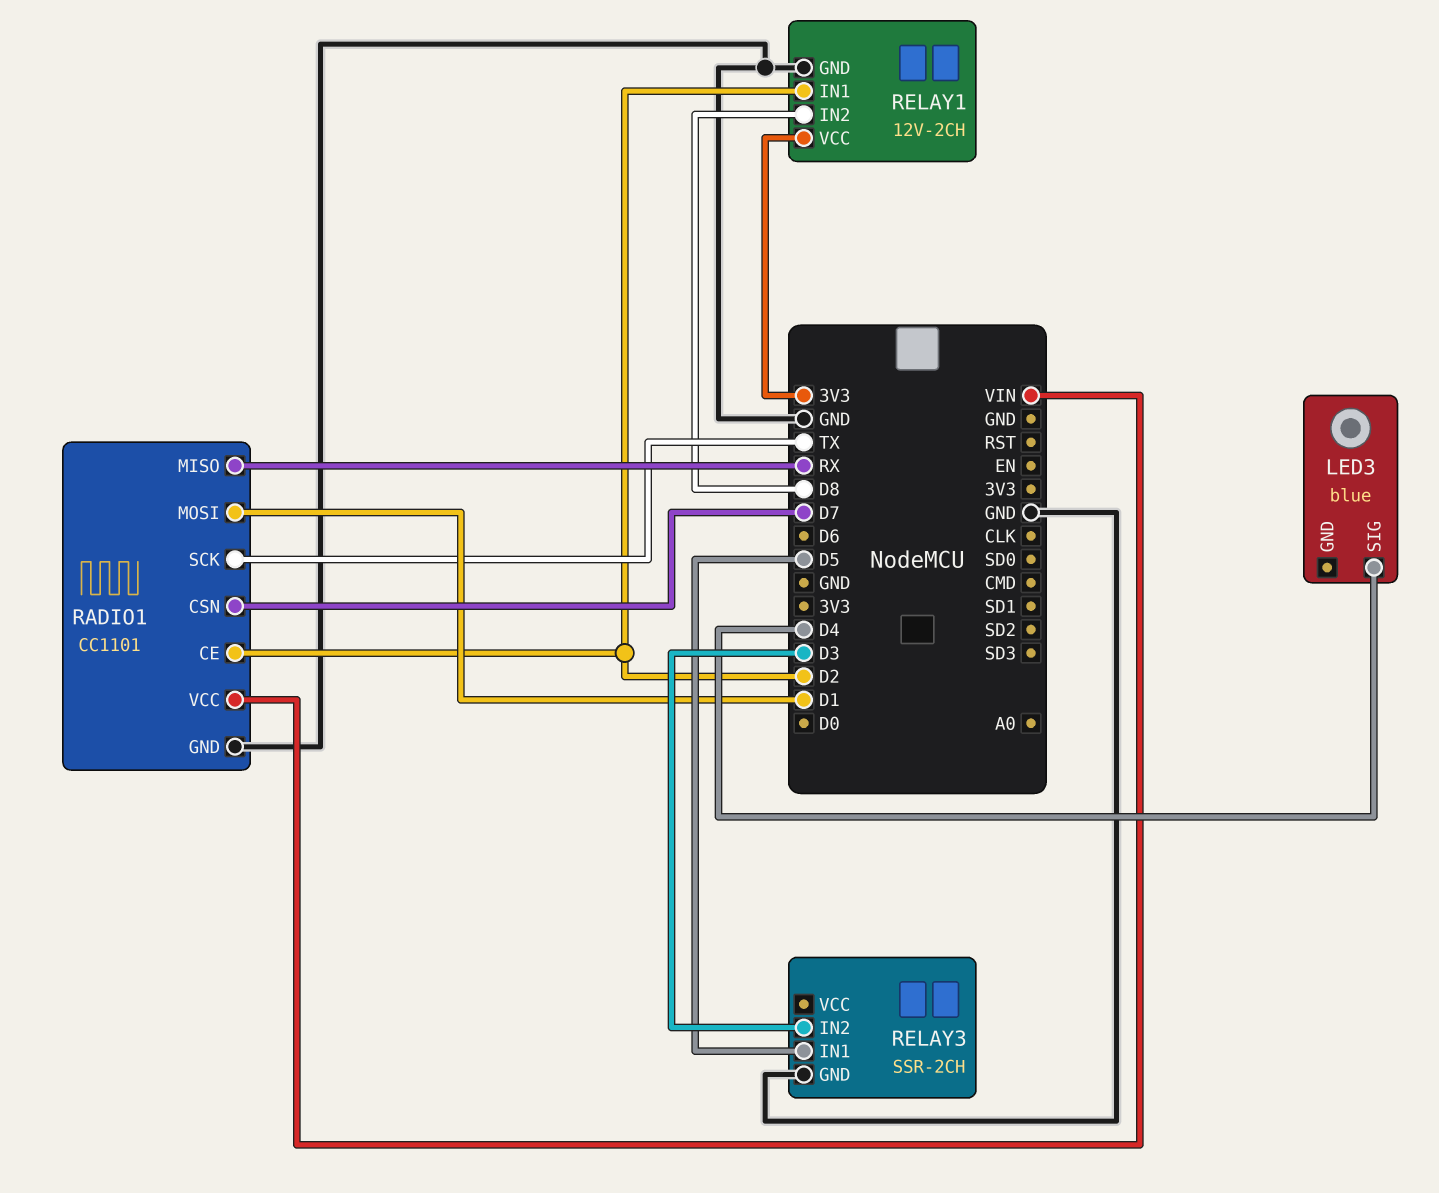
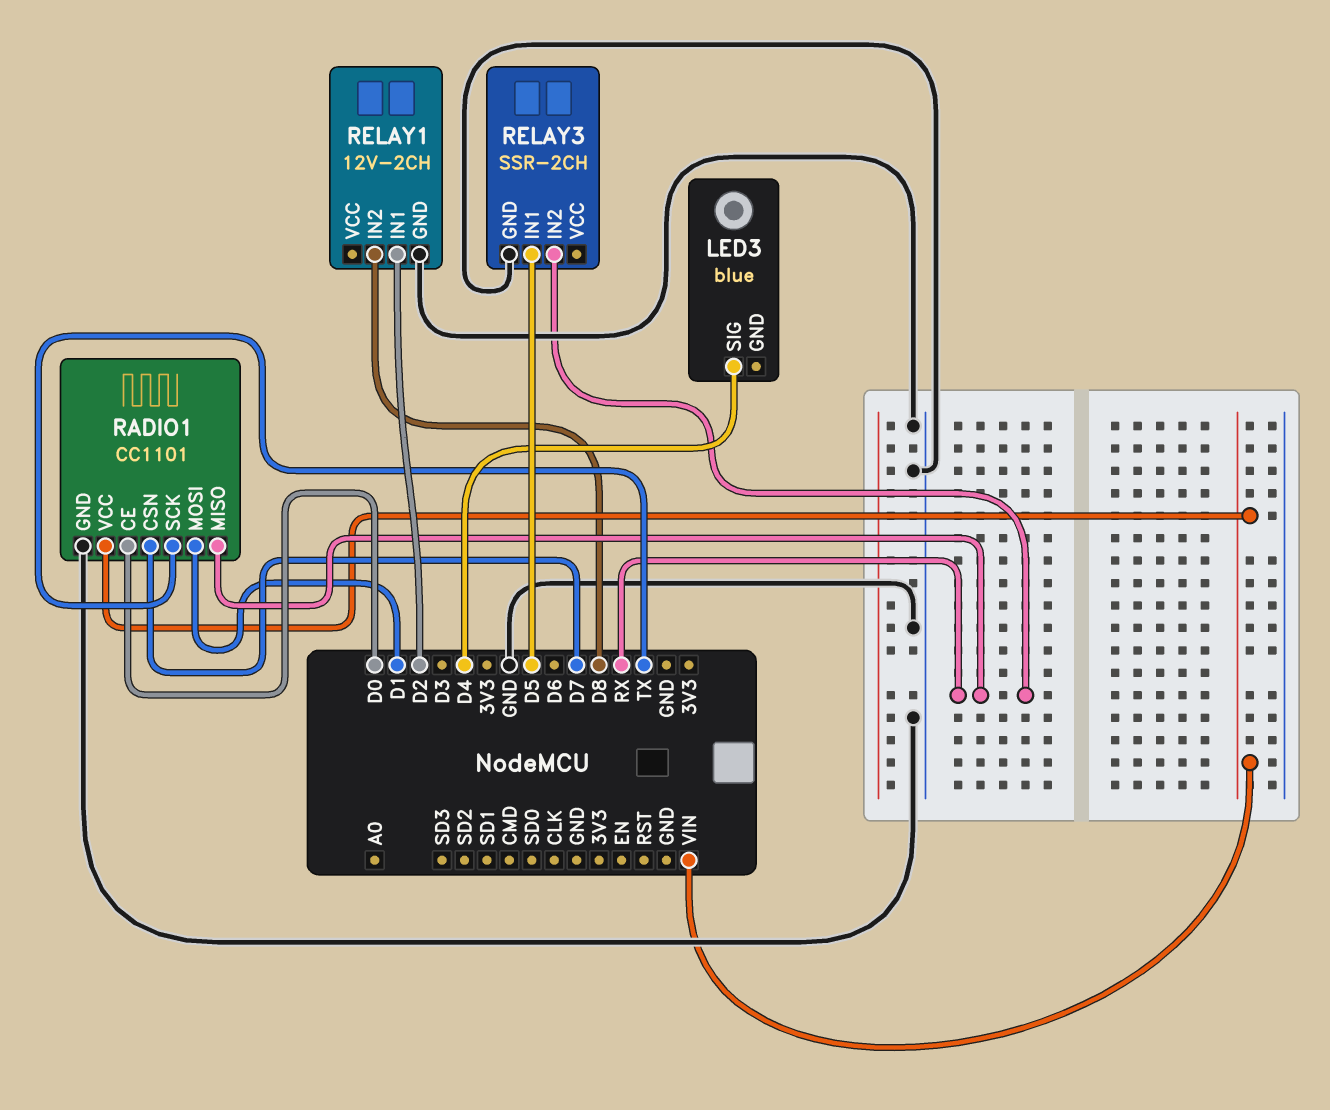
RADIO1 pin CE: D2 -> D0
RELAY1 pin VCC: 3V3 -> none
RELAY3 pin IN2: D3 -> RX

